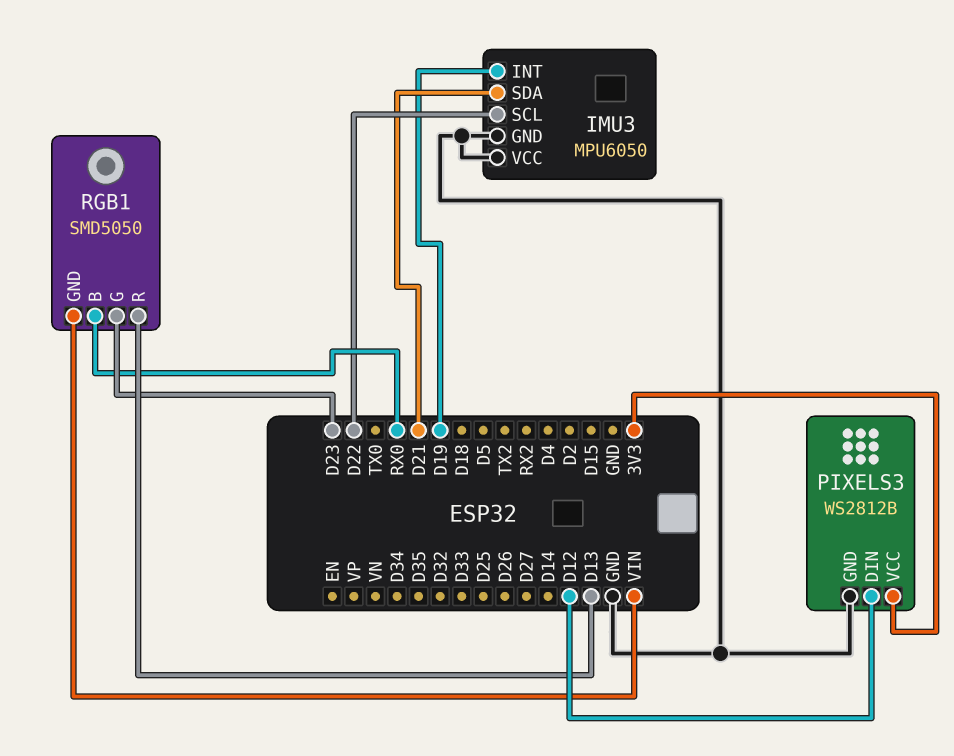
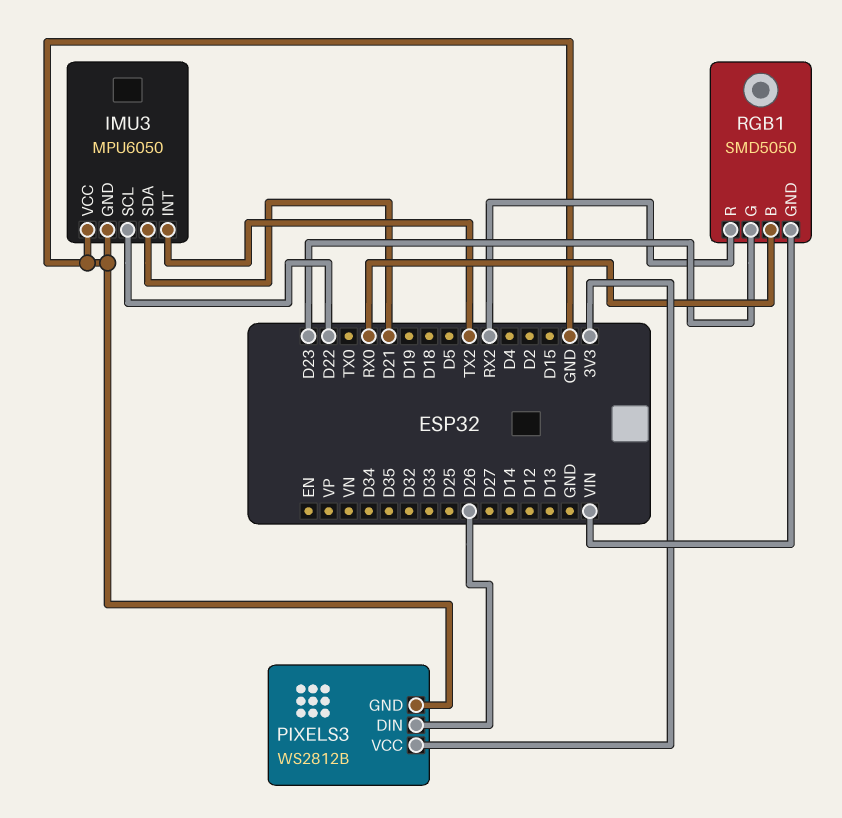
IMU3 pin INT: D19 -> TX2
PIXELS3 pin DIN: D12 -> D26
RGB1 pin R: D13 -> RX2

